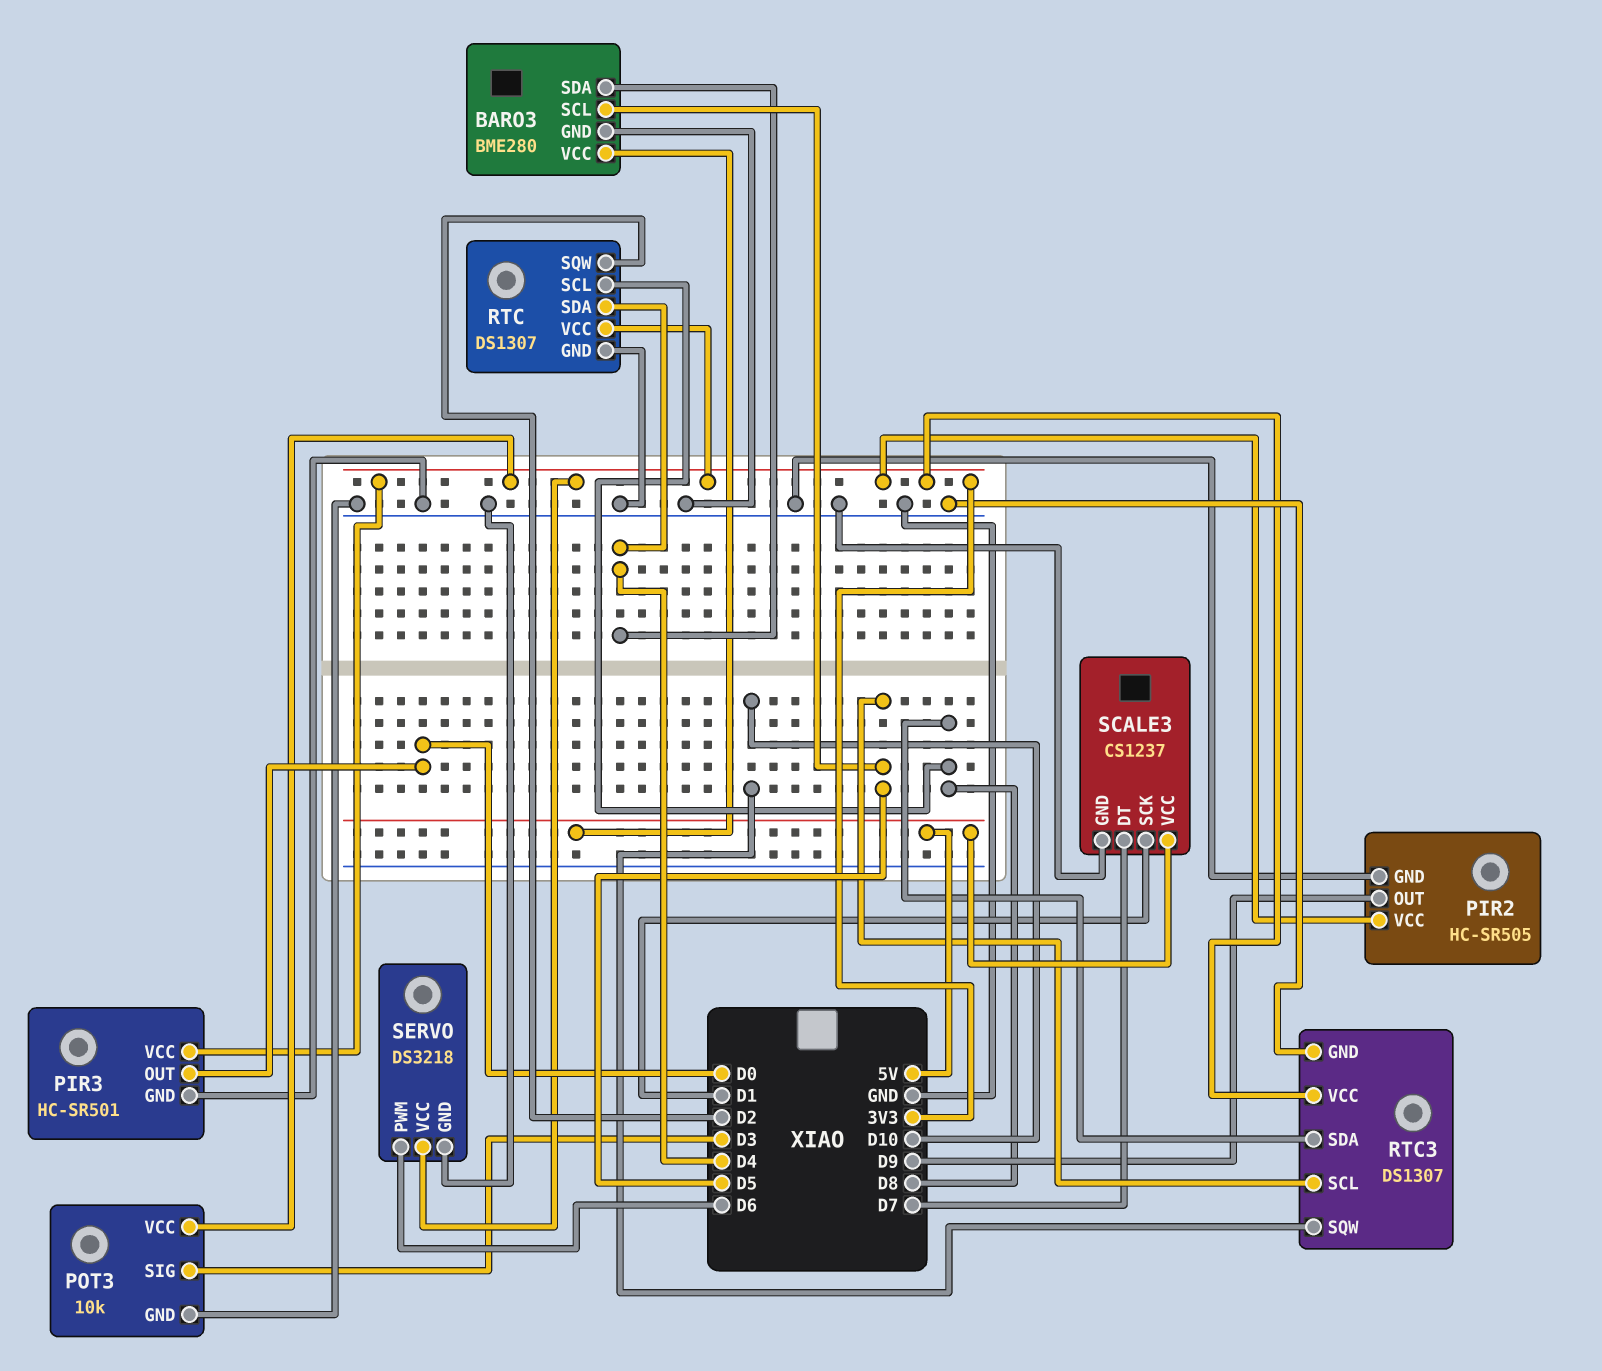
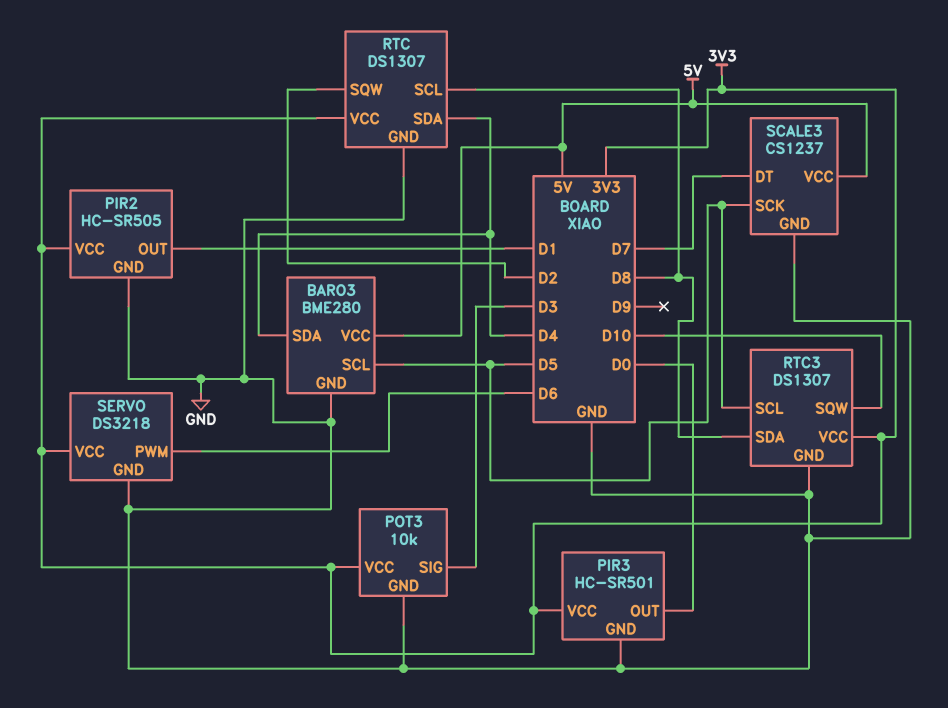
PIR2 pin OUT: D9 -> D1
SCALE3 pin SCK: D1 -> D5

